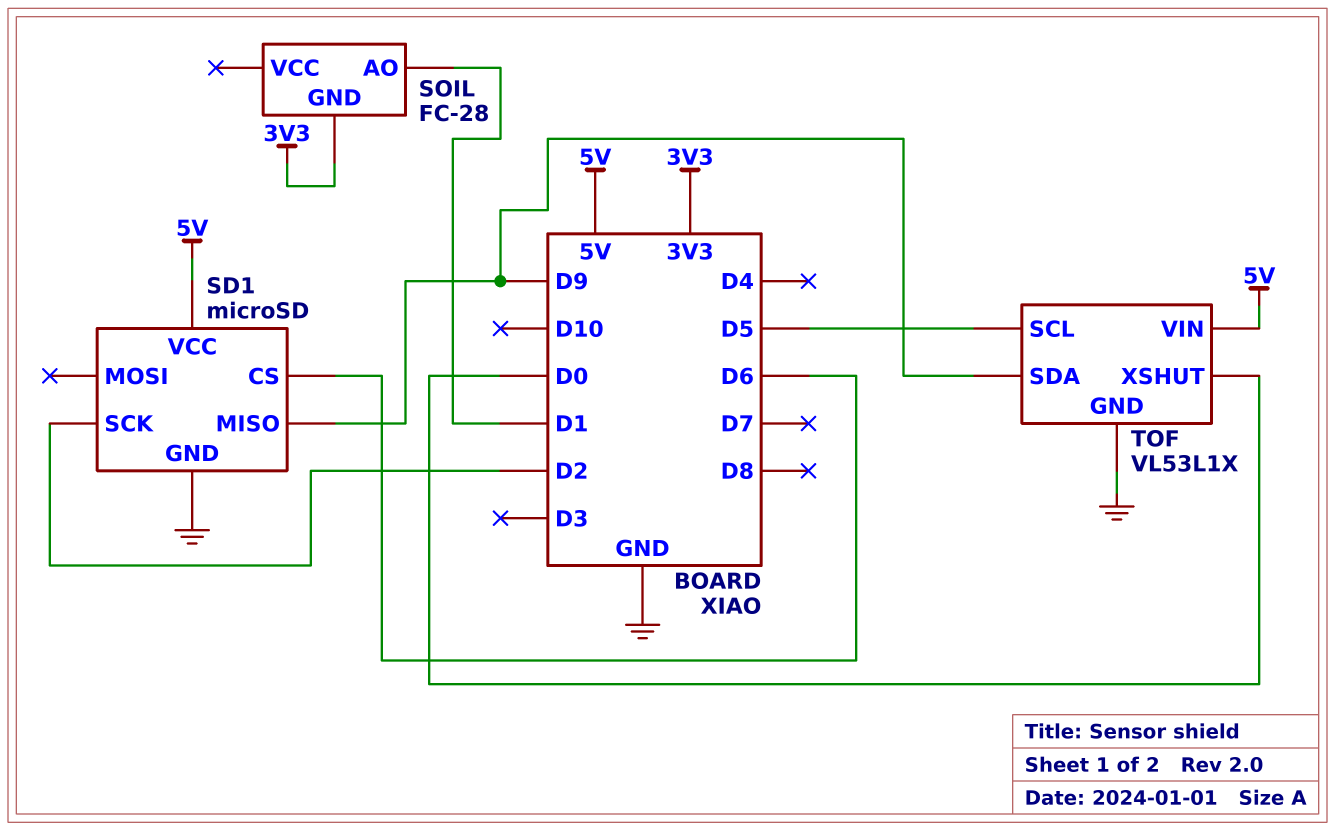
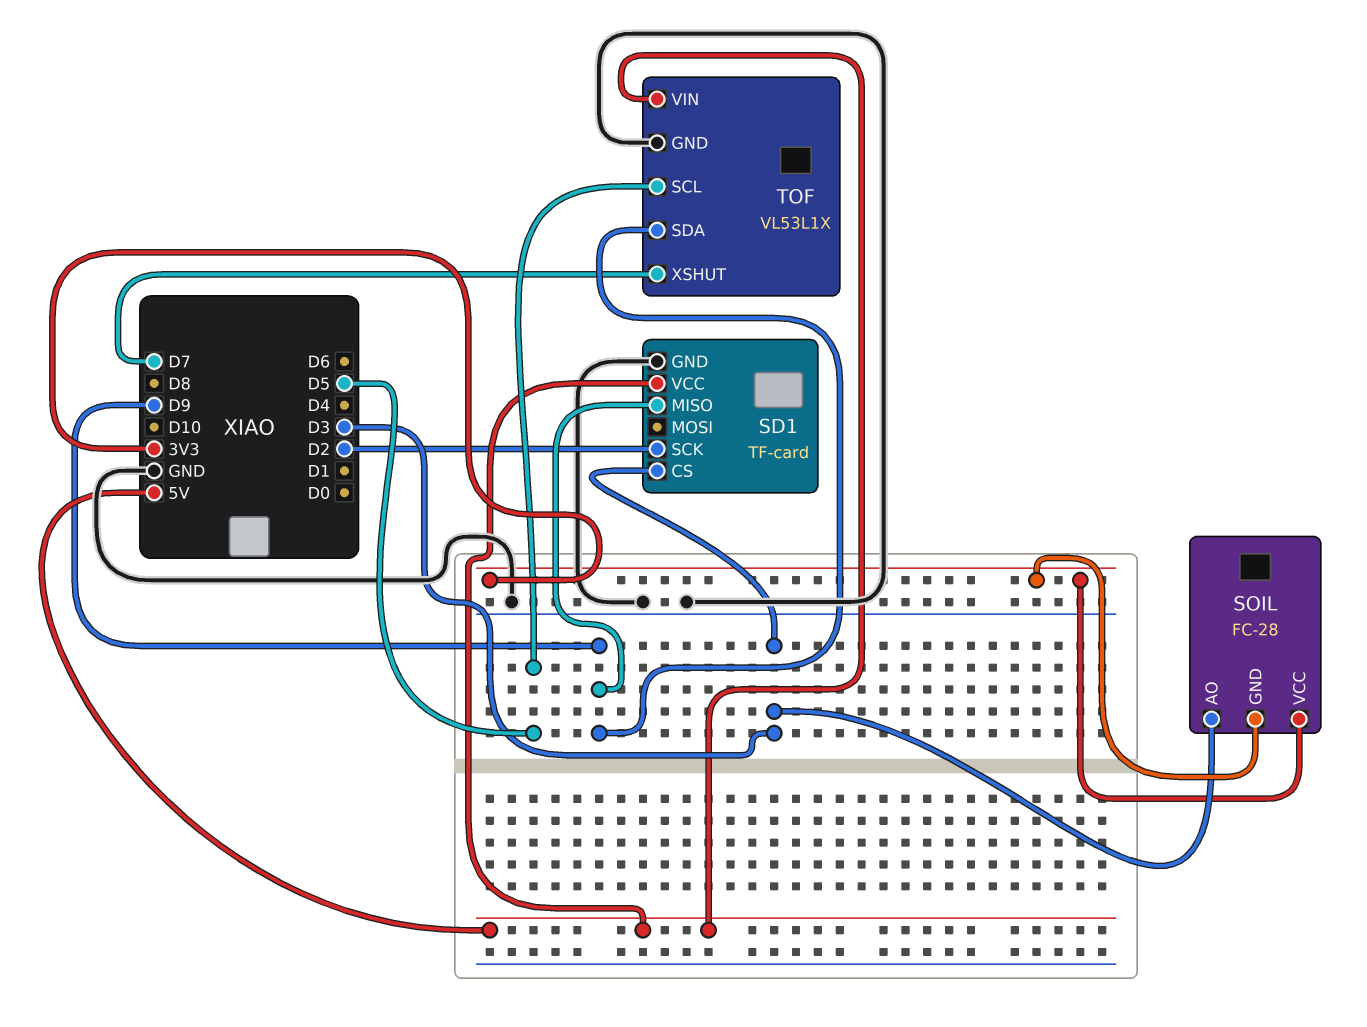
SD1: microSD -> TF-card
SD1 pin CS: D6 -> D3
SOIL pin AO: D1 -> D3
SOIL pin VCC: none -> 3V3
TOF pin XSHUT: D0 -> D7

